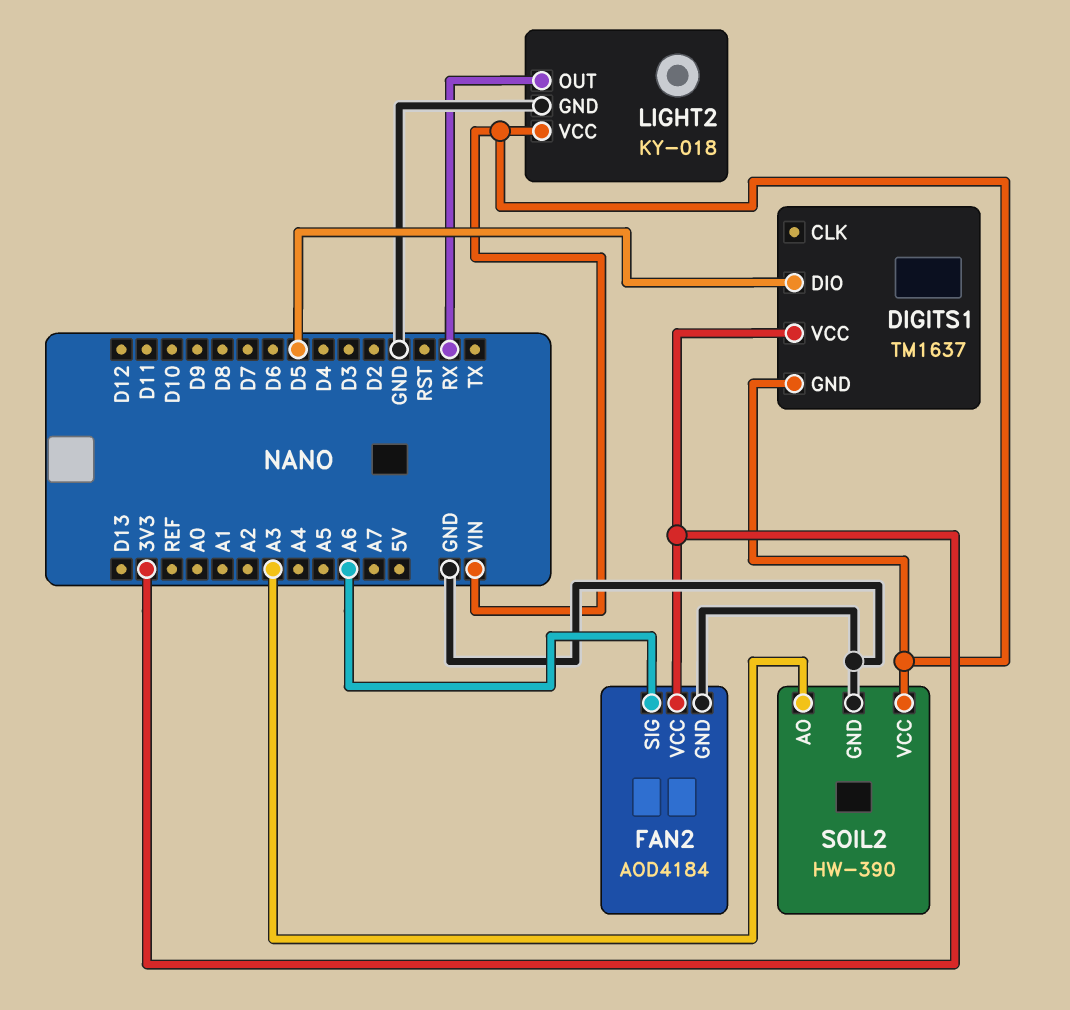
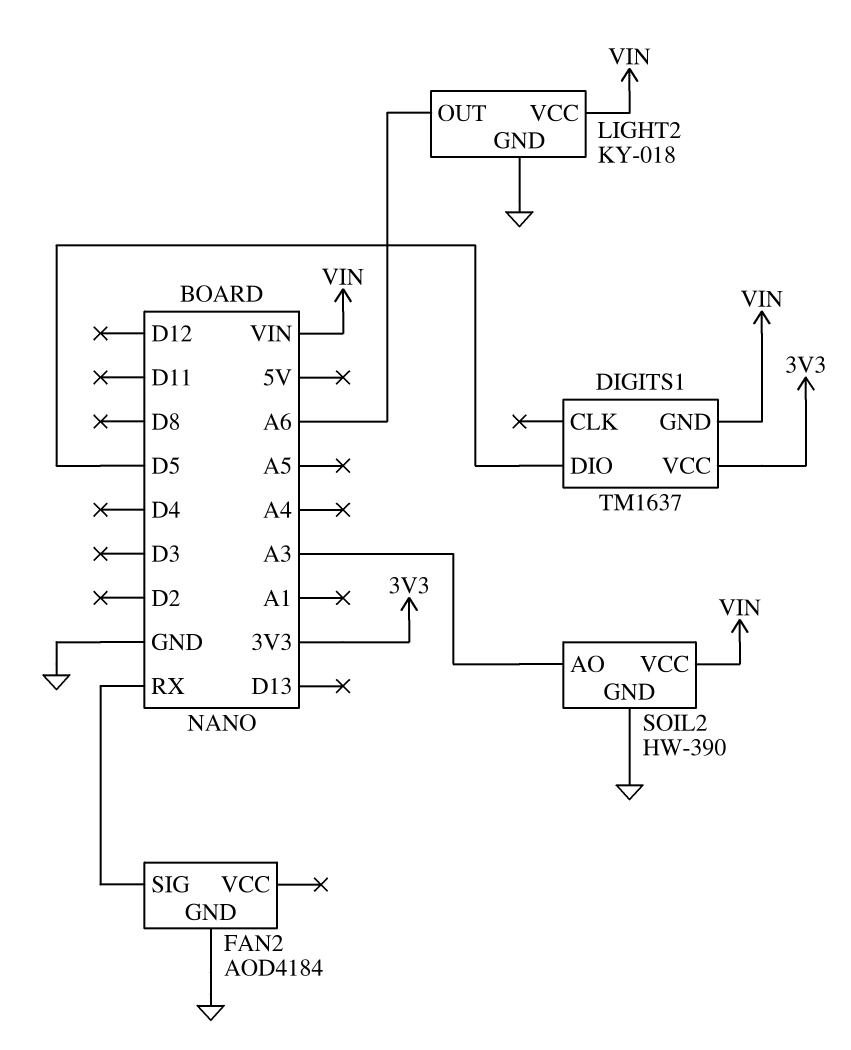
FAN2 pin SIG: A6 -> RX
FAN2 pin VCC: 3V3 -> none
LIGHT2 pin OUT: RX -> A6

